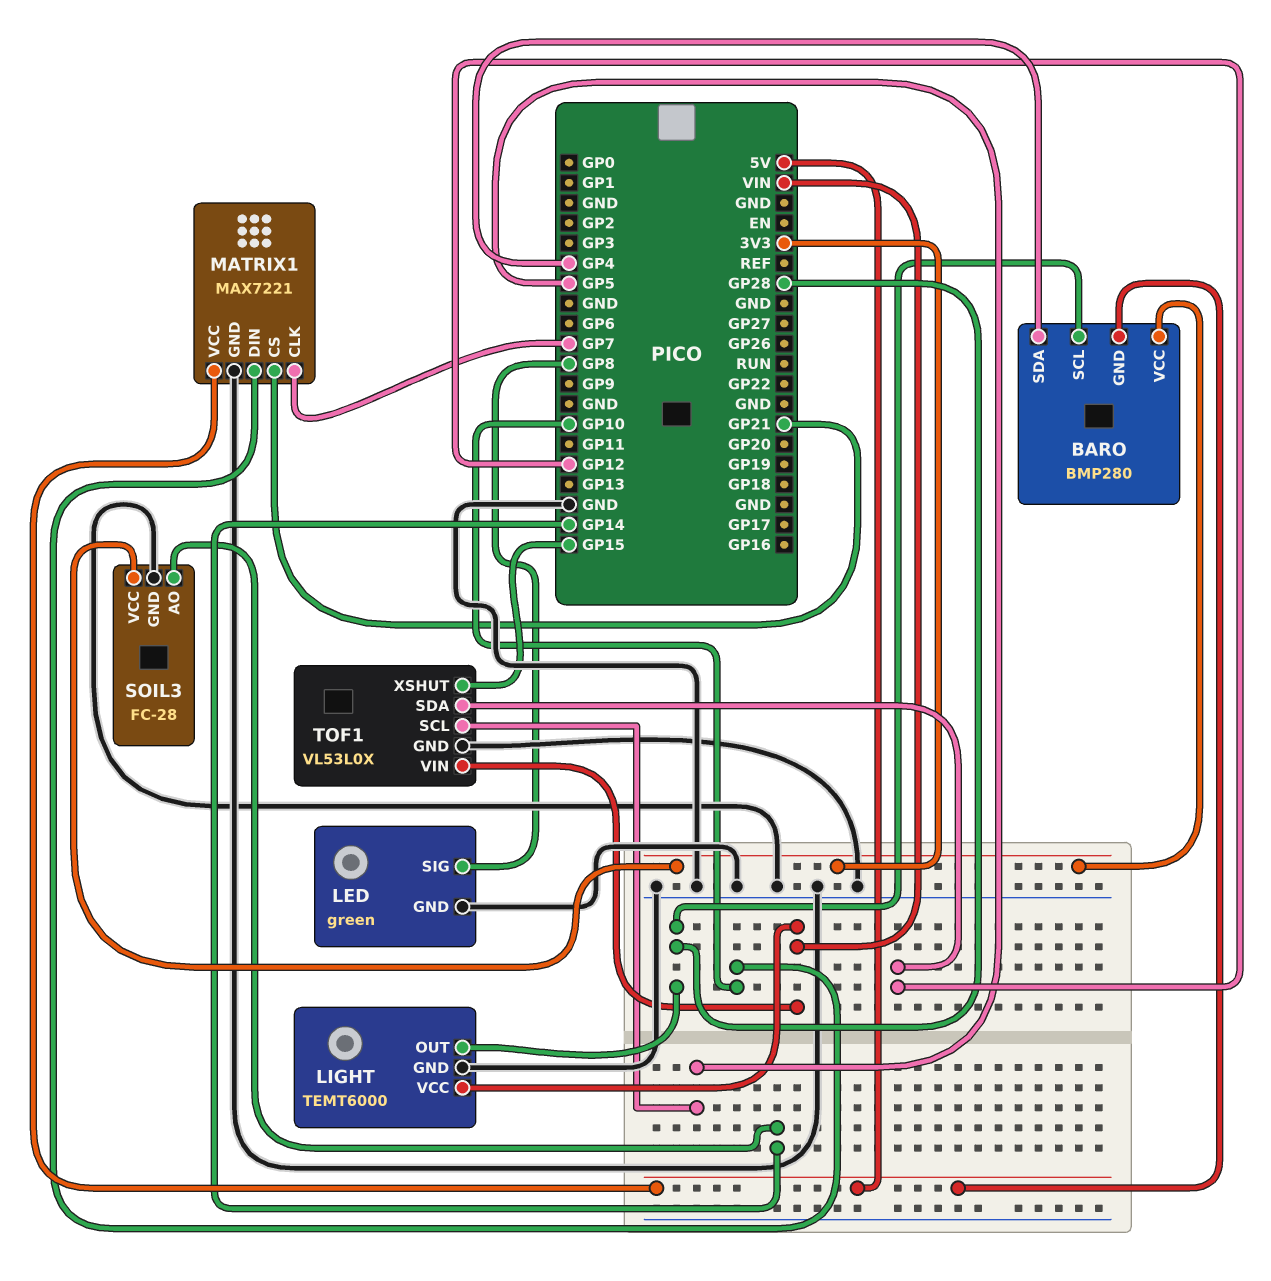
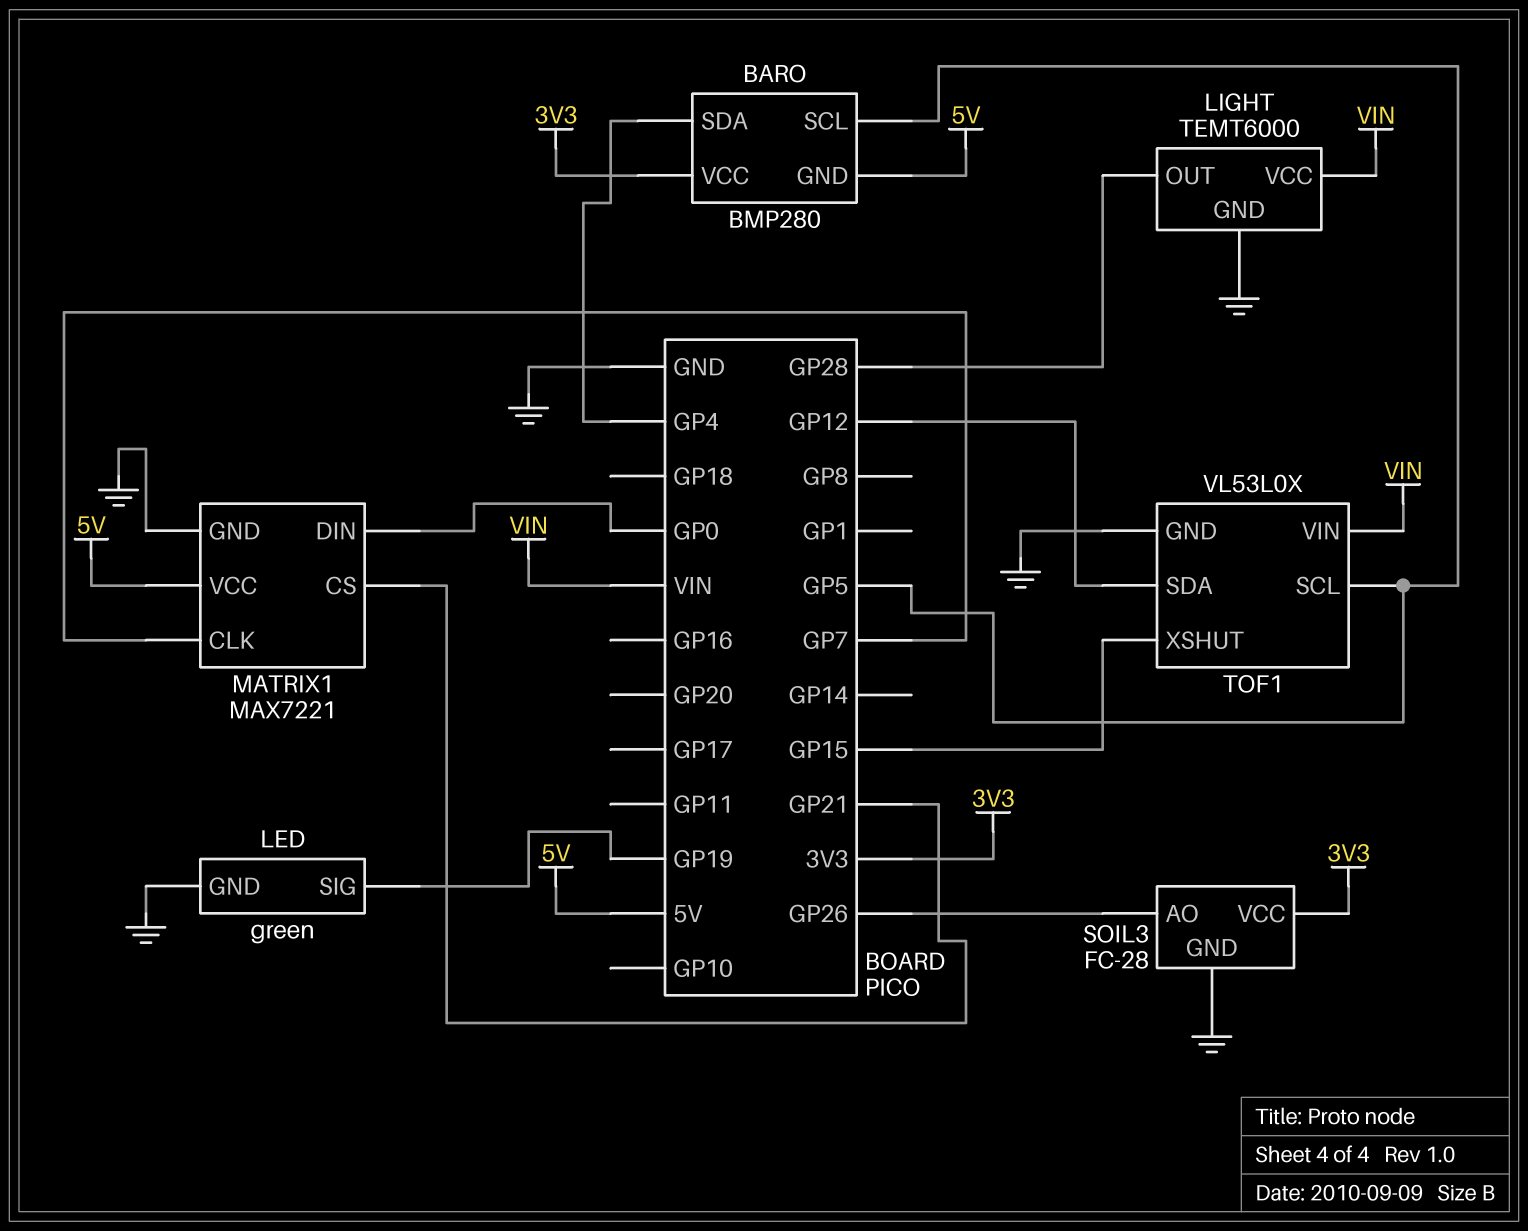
BARO pin SCL: GP28 -> GP5
LED pin SIG: GP8 -> GP19
MATRIX1 pin DIN: GP10 -> GP0
SOIL3 pin AO: GP14 -> GP26

